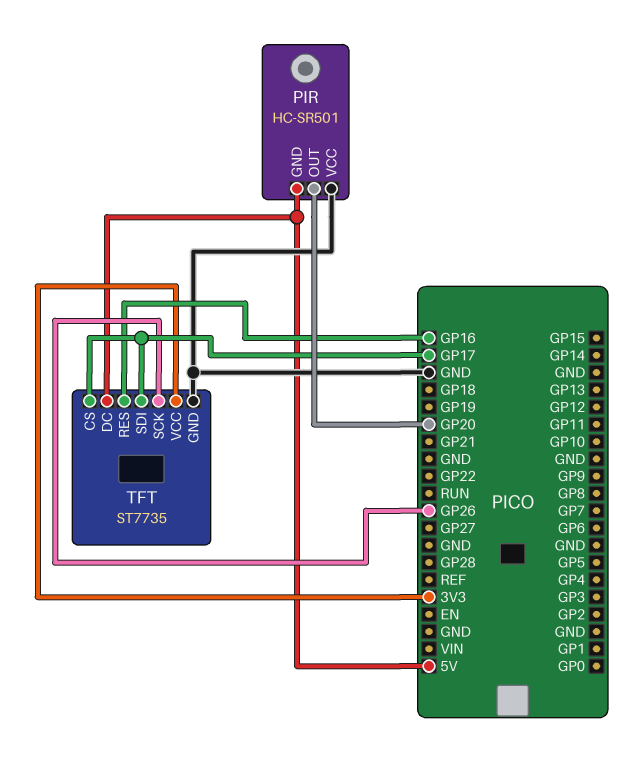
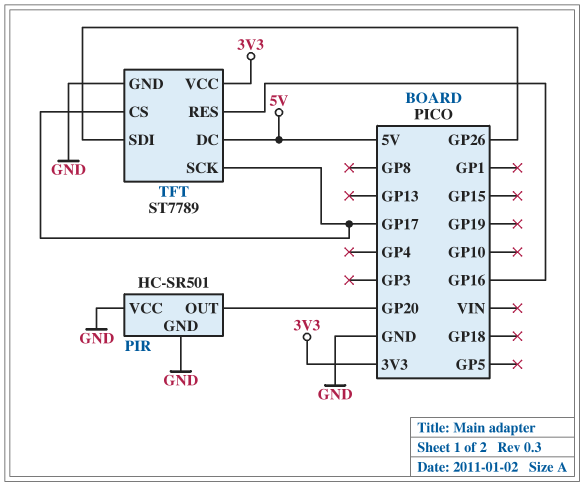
PIR pin GND: 5V -> GND
TFT: ST7735 -> ST7789
TFT pin SCK: GP26 -> GP17
TFT pin SDI: GP17 -> GP26

